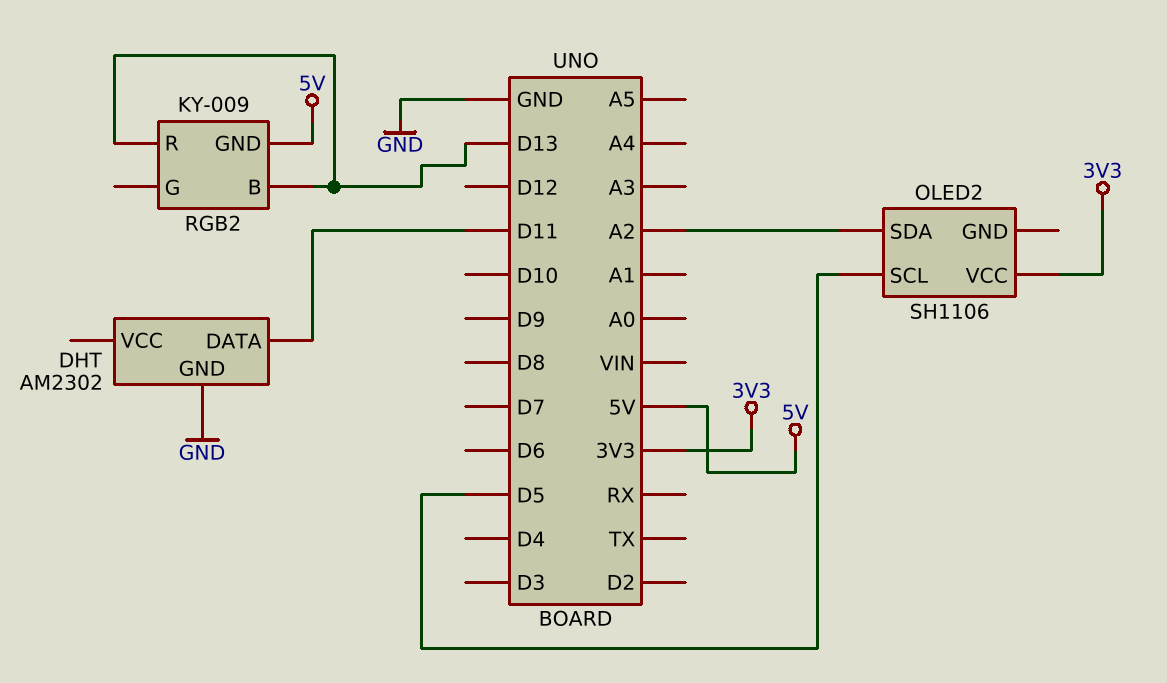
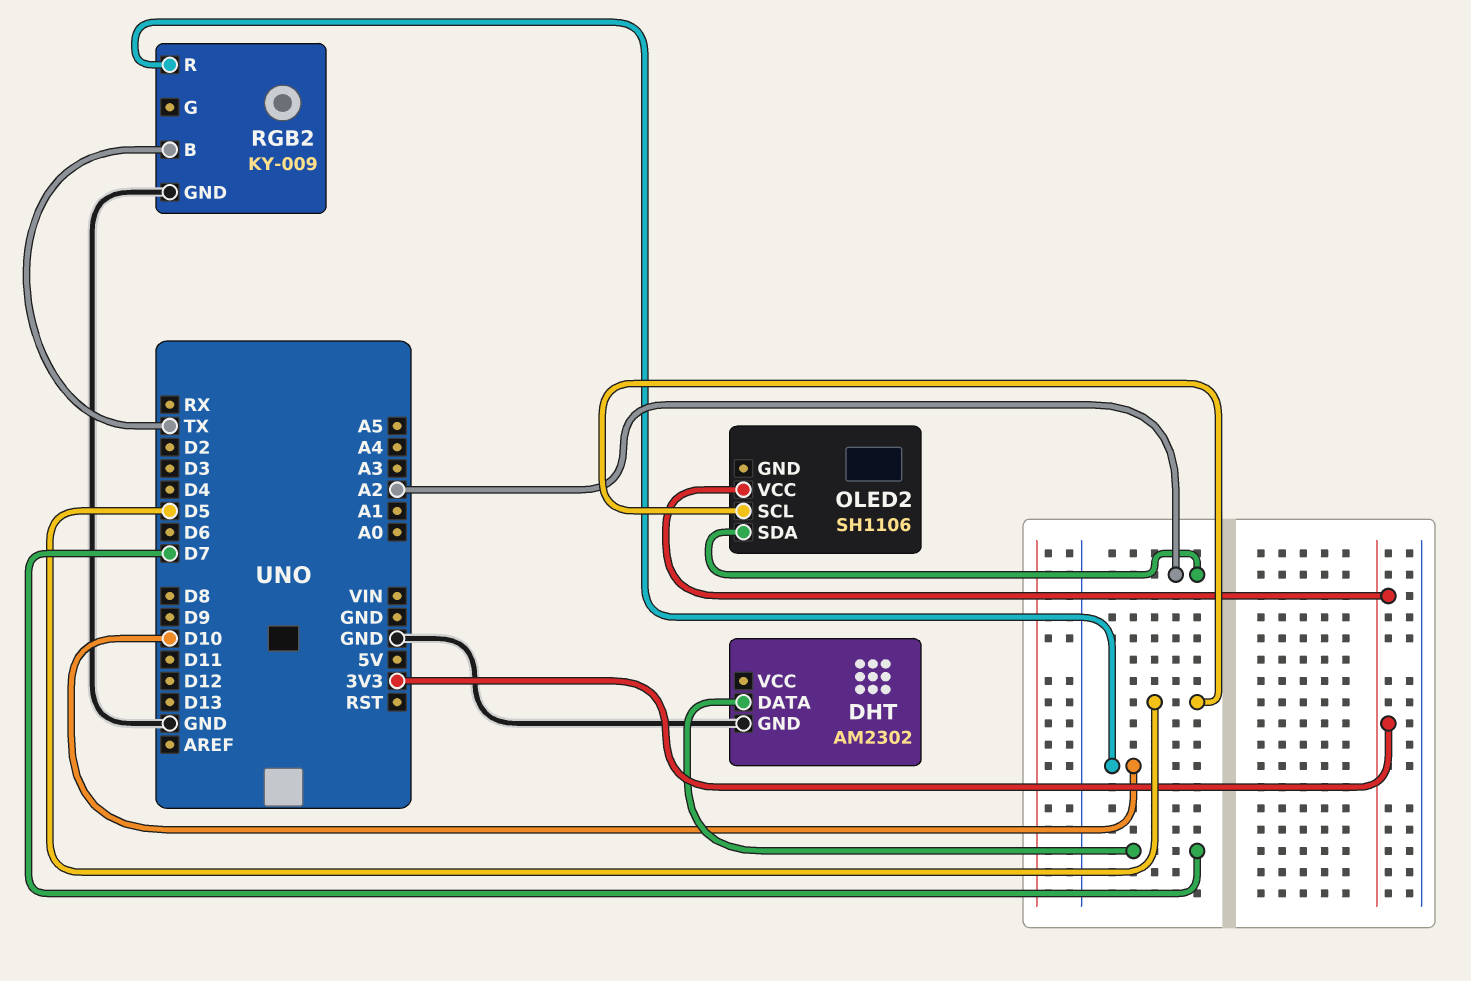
DHT pin DATA: D11 -> D7
RGB2 pin B: D13 -> TX
RGB2 pin GND: 5V -> GND
RGB2 pin R: D13 -> D10

